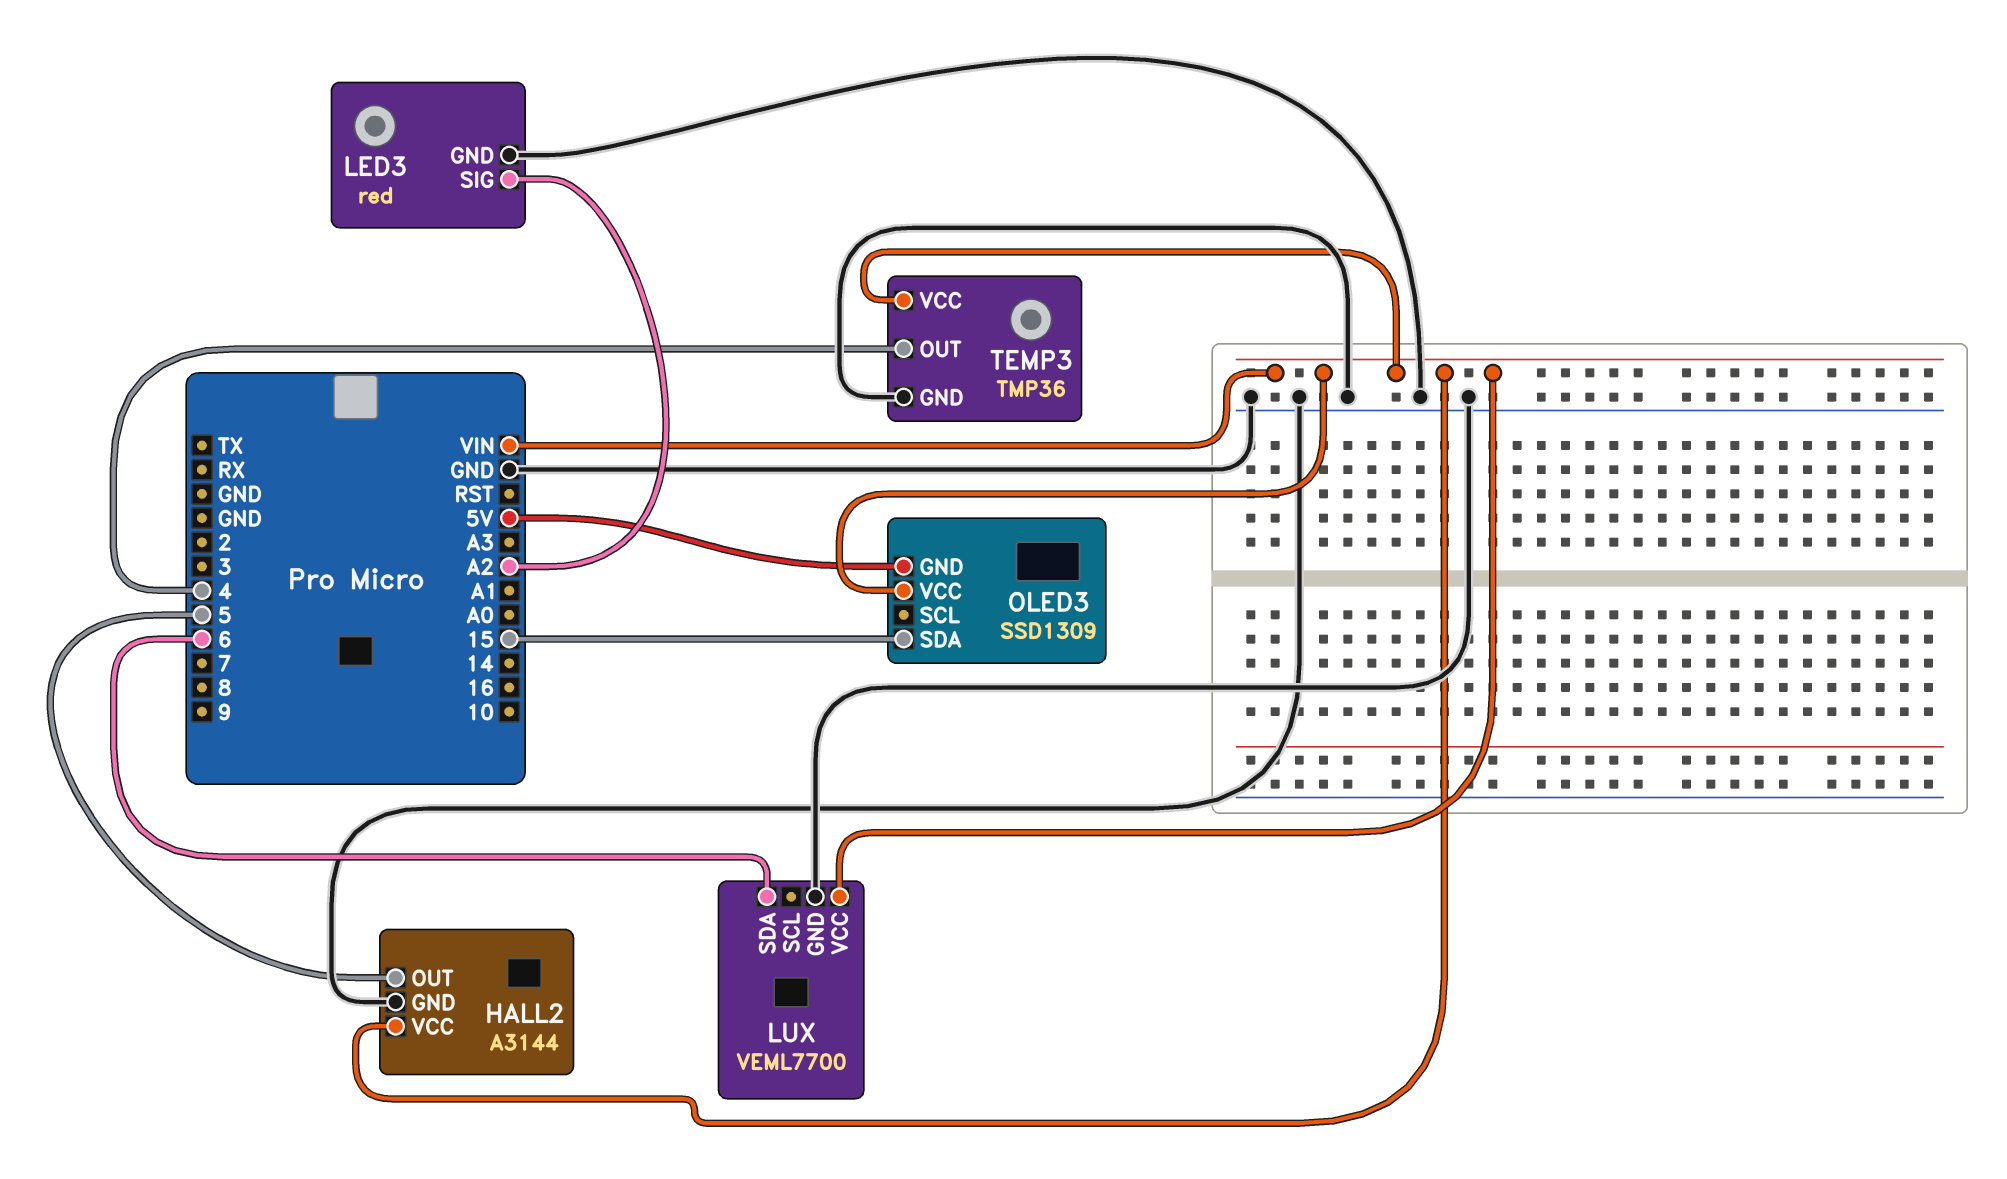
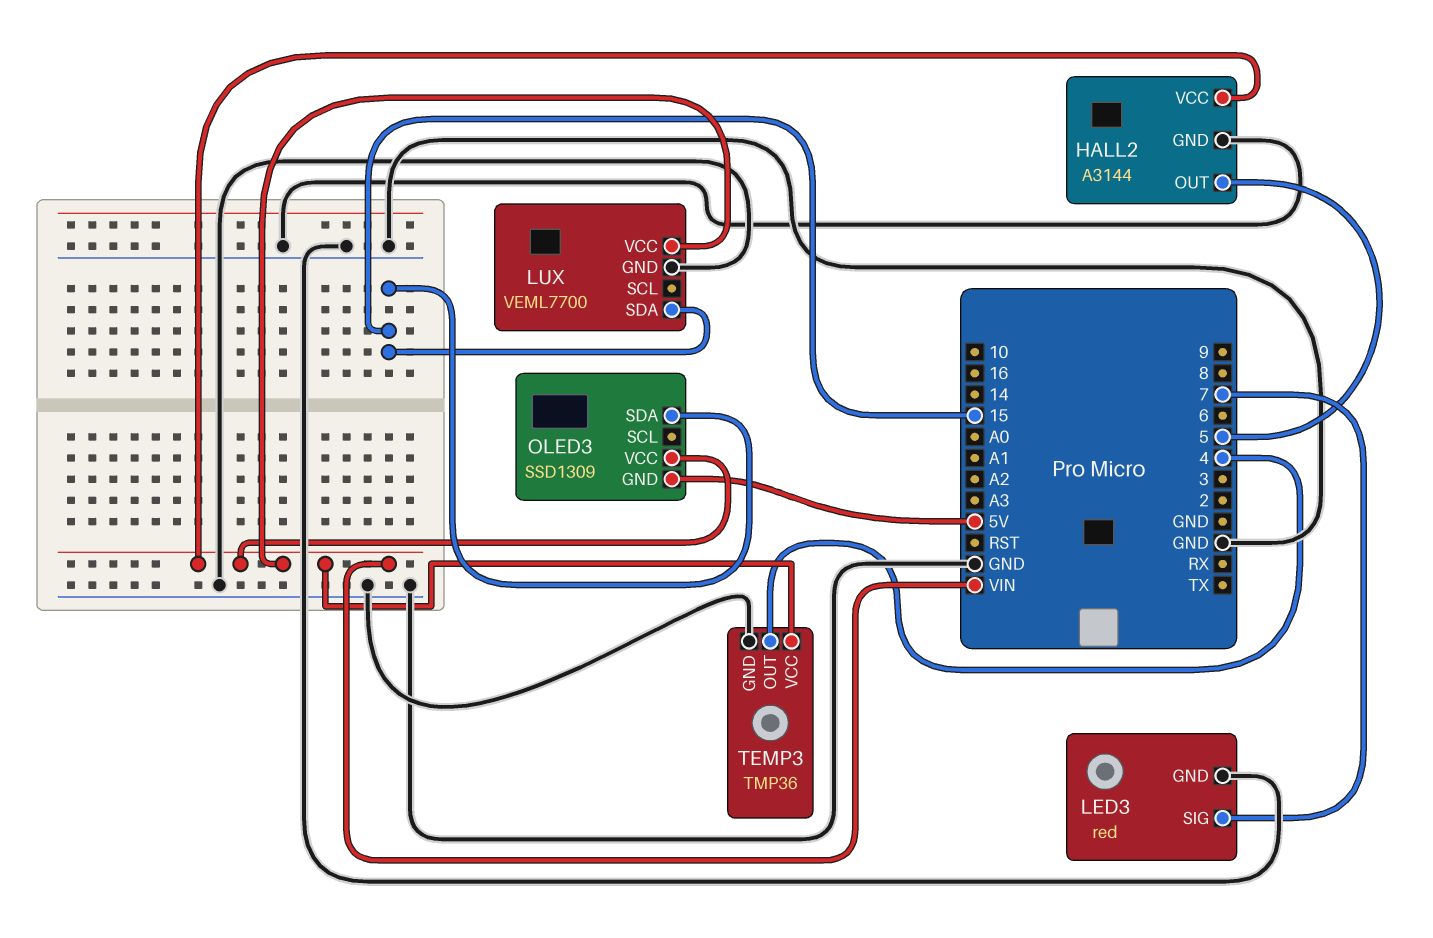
LED3 pin SIG: A2 -> 7
LUX pin SDA: 6 -> 15

